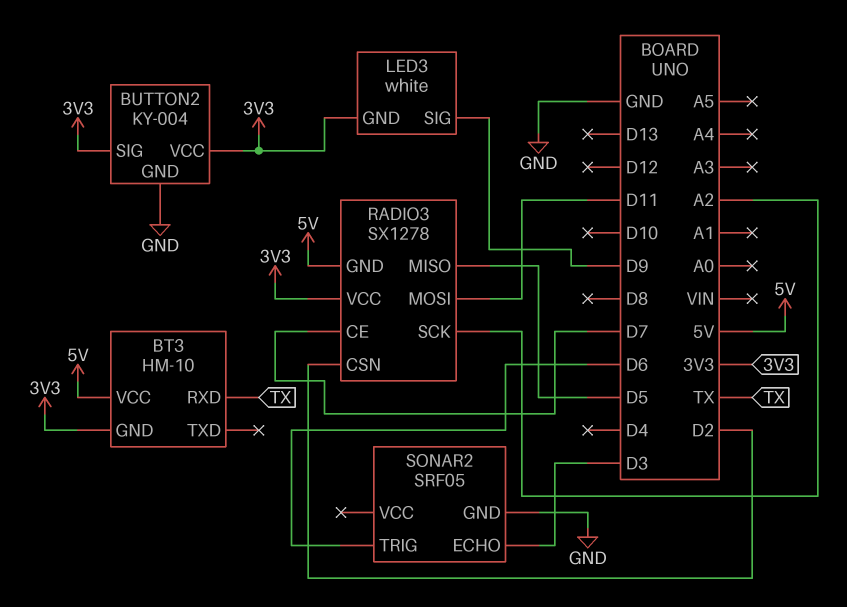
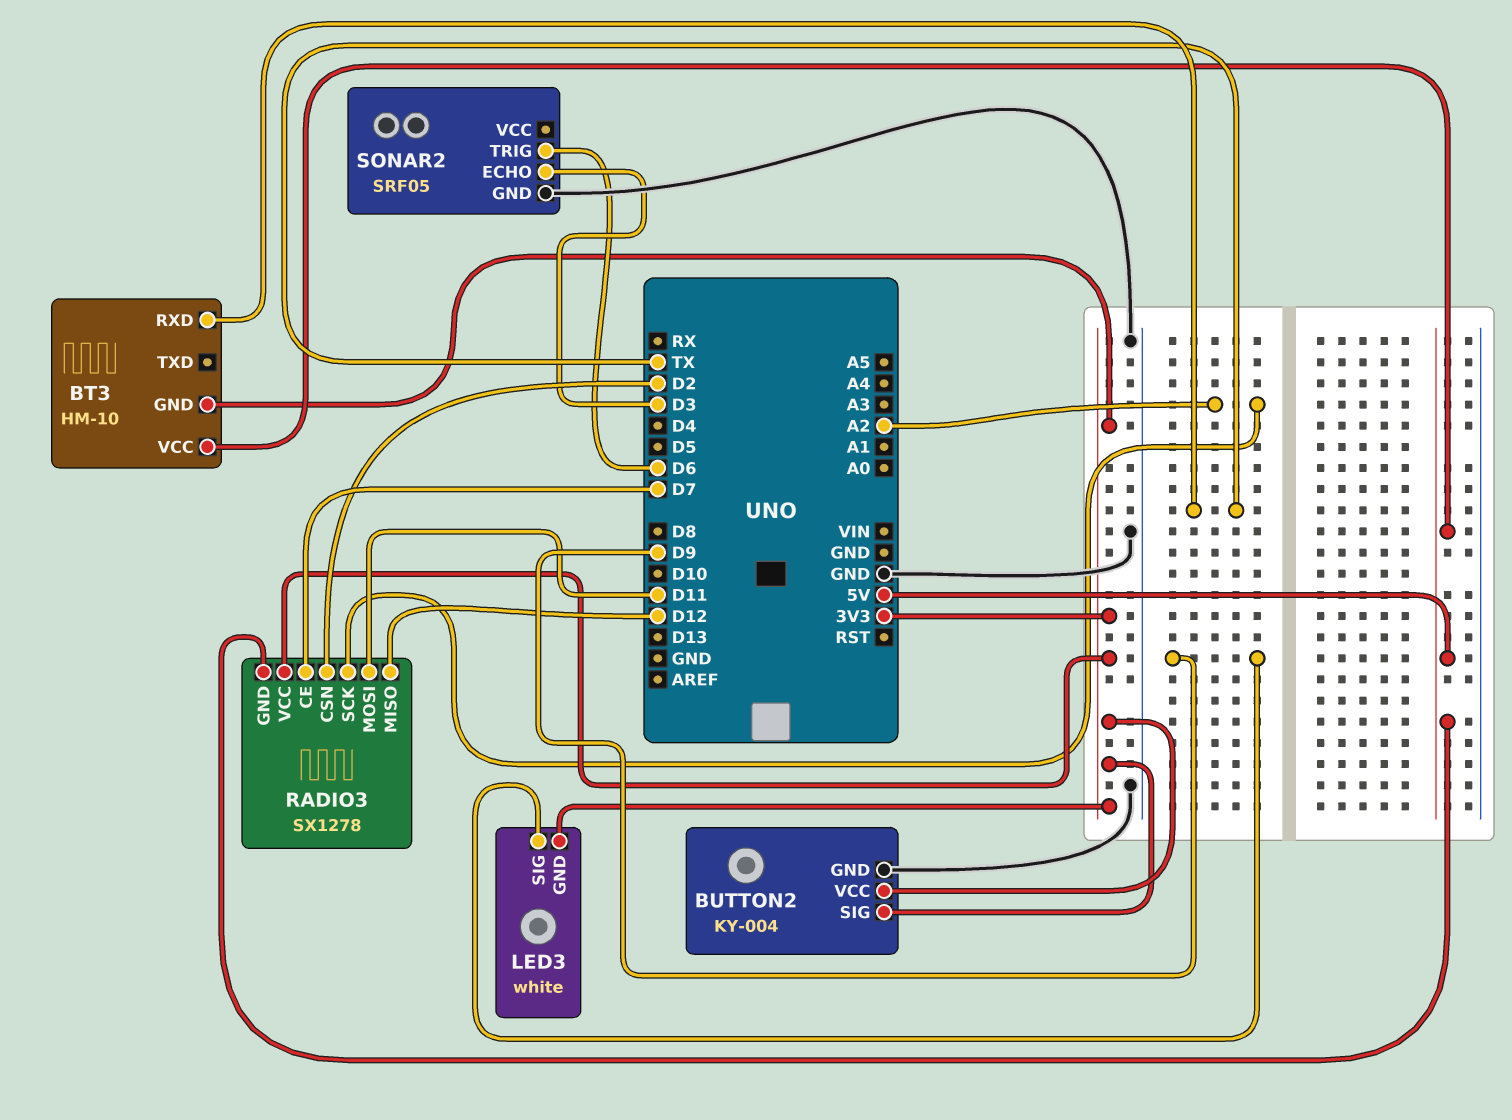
RADIO3 pin MISO: D5 -> D12

